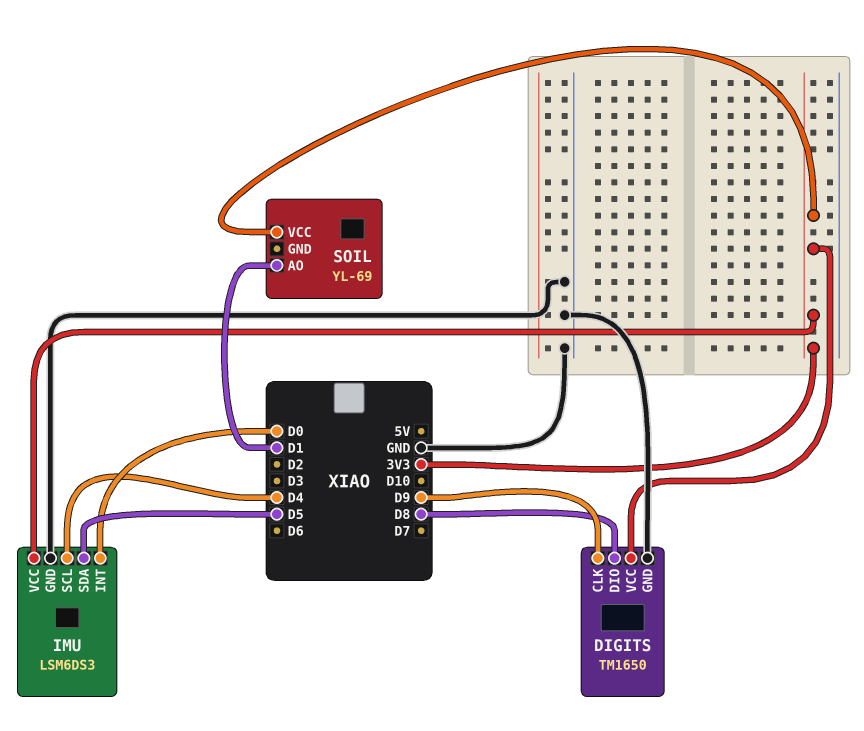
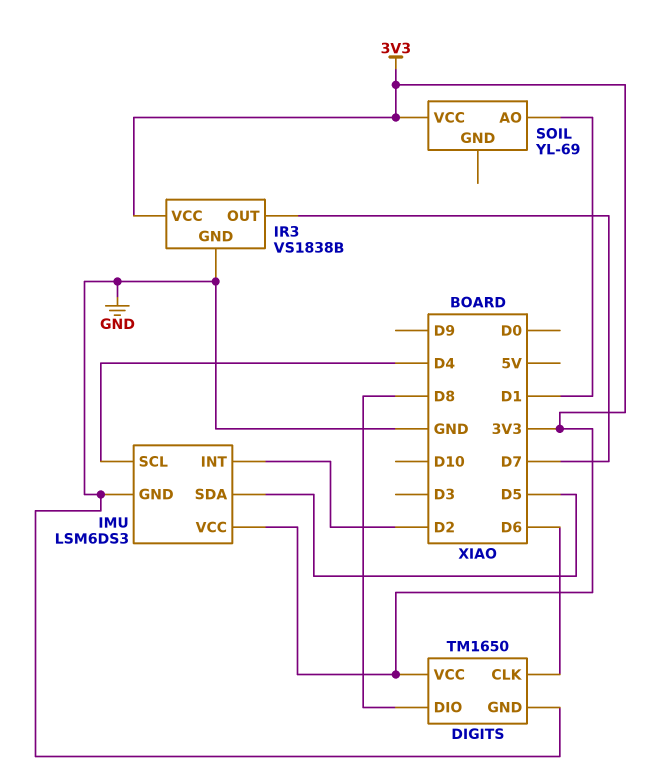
DIGITS pin CLK: D9 -> D6
IMU pin INT: D0 -> D2
IR3: none -> VS1838B
IR3 pin GND: none -> GND
IR3 pin OUT: none -> D7
IR3 pin VCC: none -> 3V3

